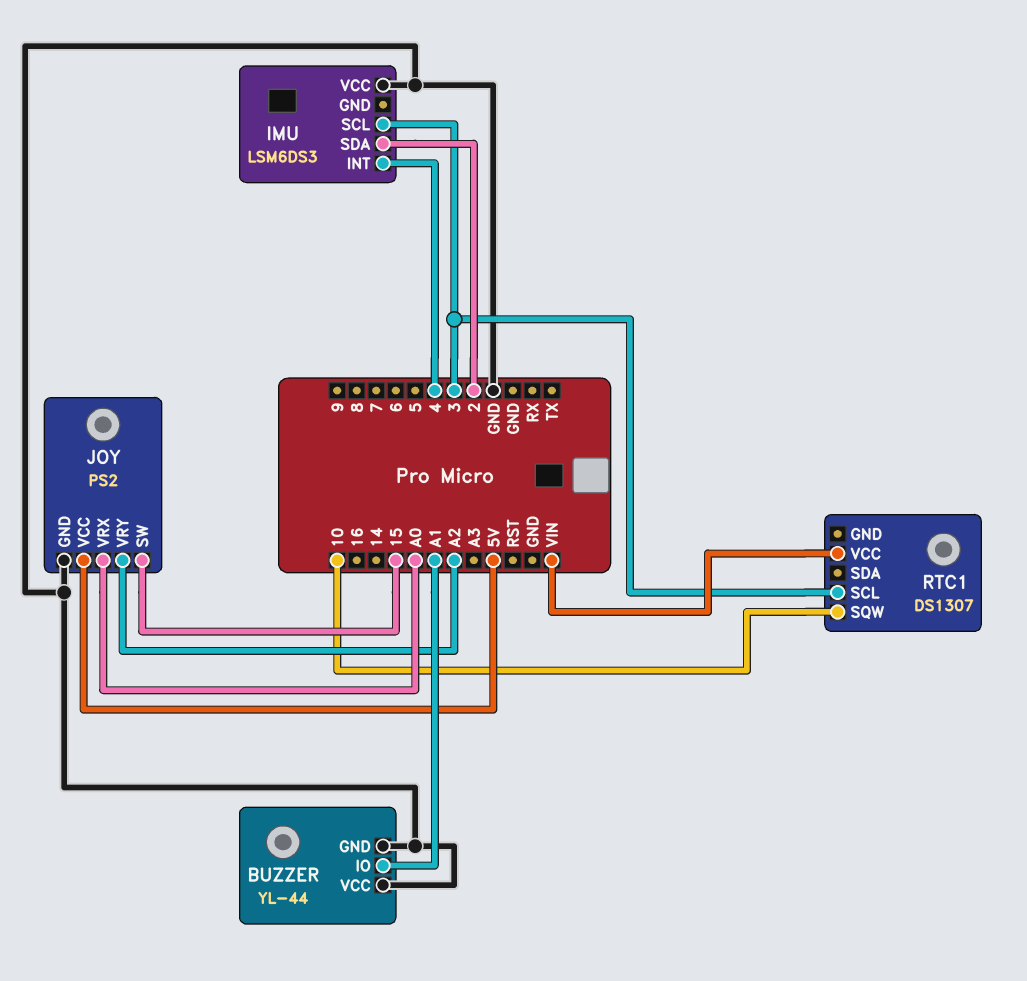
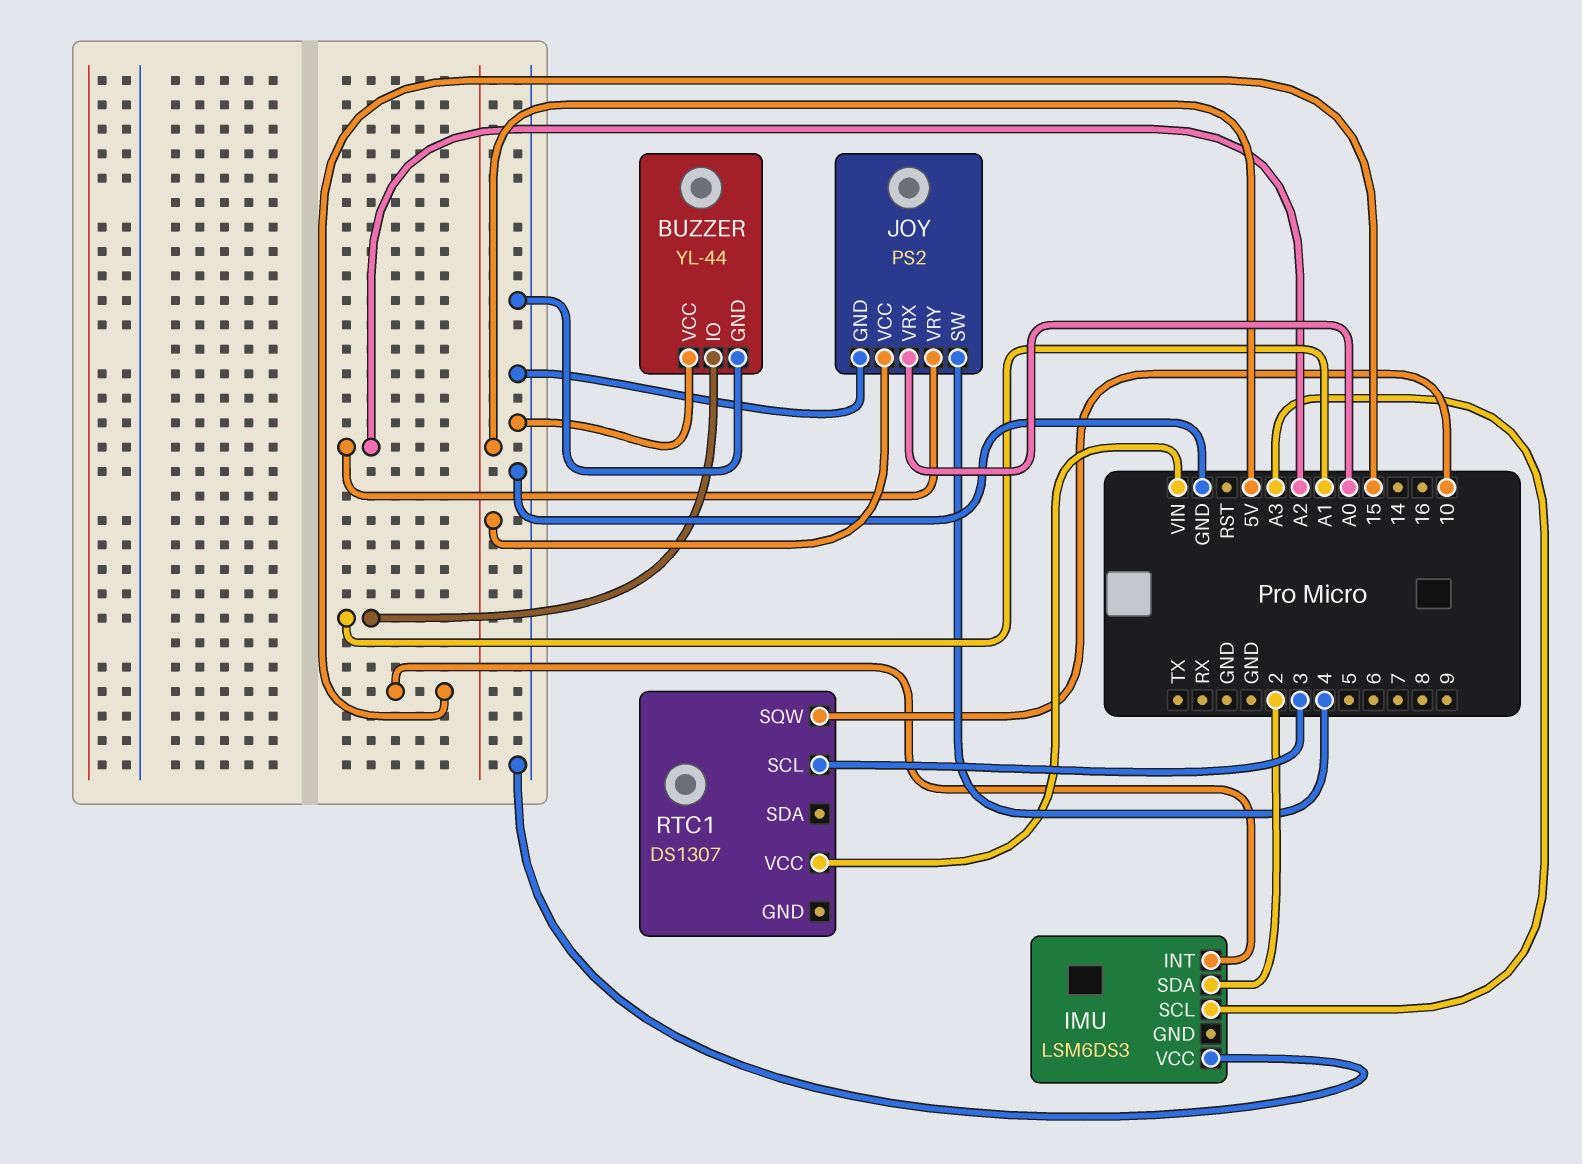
IMU pin INT: 4 -> 15
IMU pin SCL: 3 -> A3
JOY pin SW: 15 -> 4

